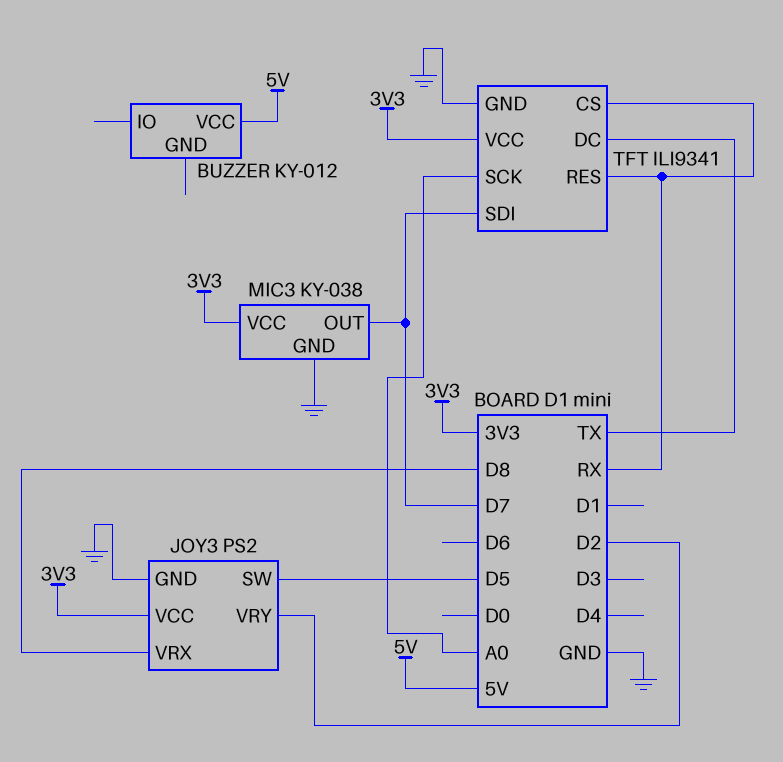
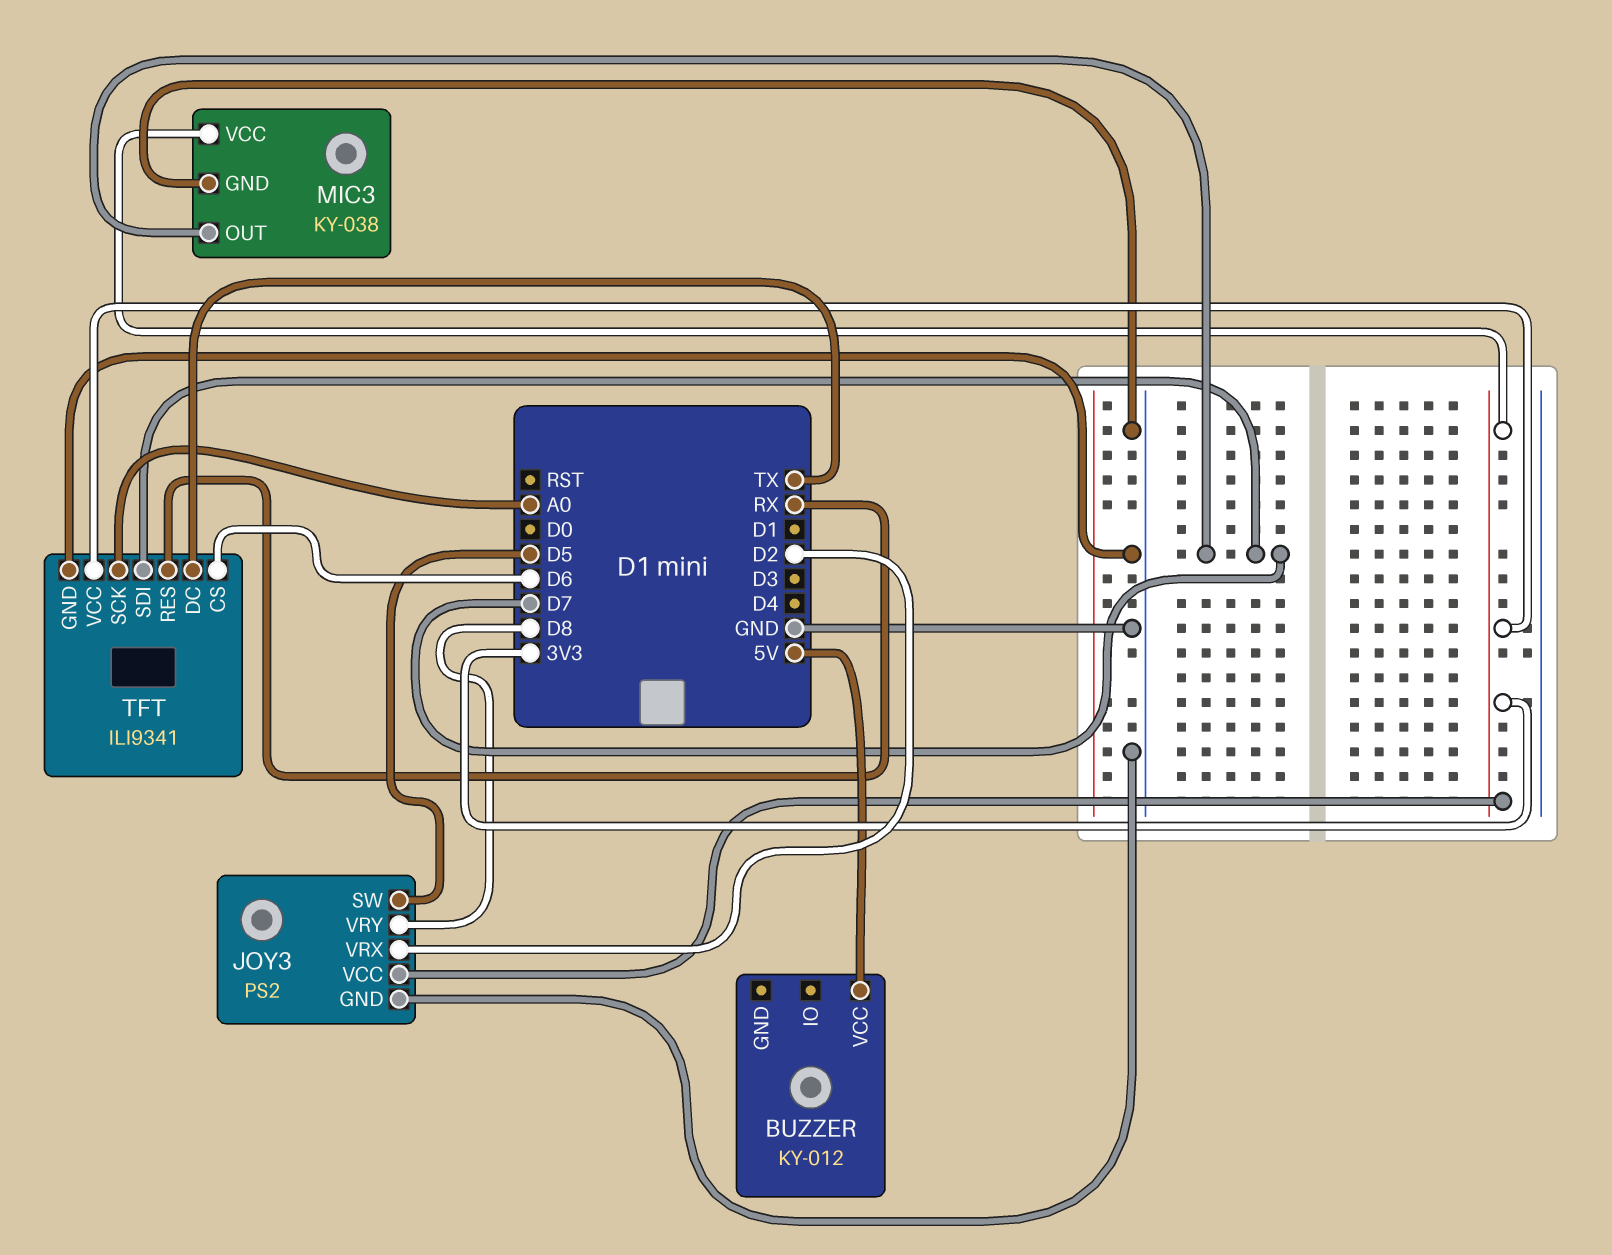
JOY3 pin VRX: D8 -> D2
JOY3 pin VRY: D2 -> D8
TFT pin CS: RX -> D6

